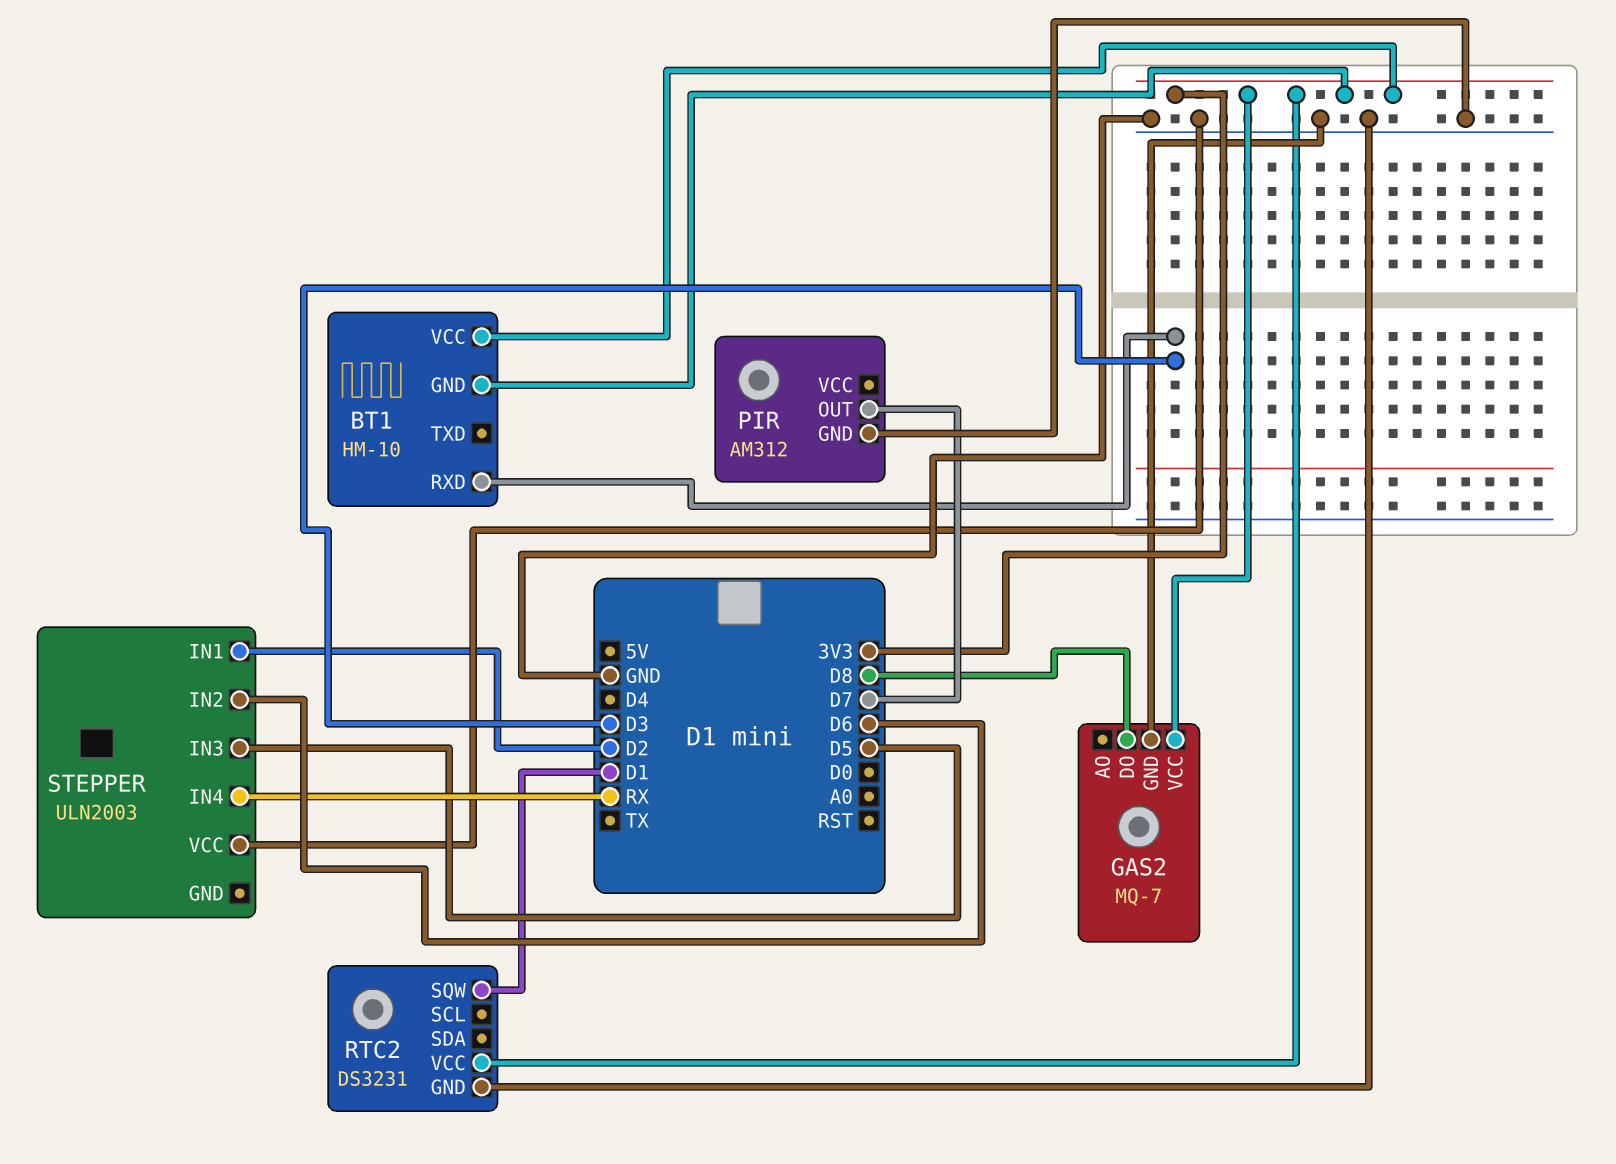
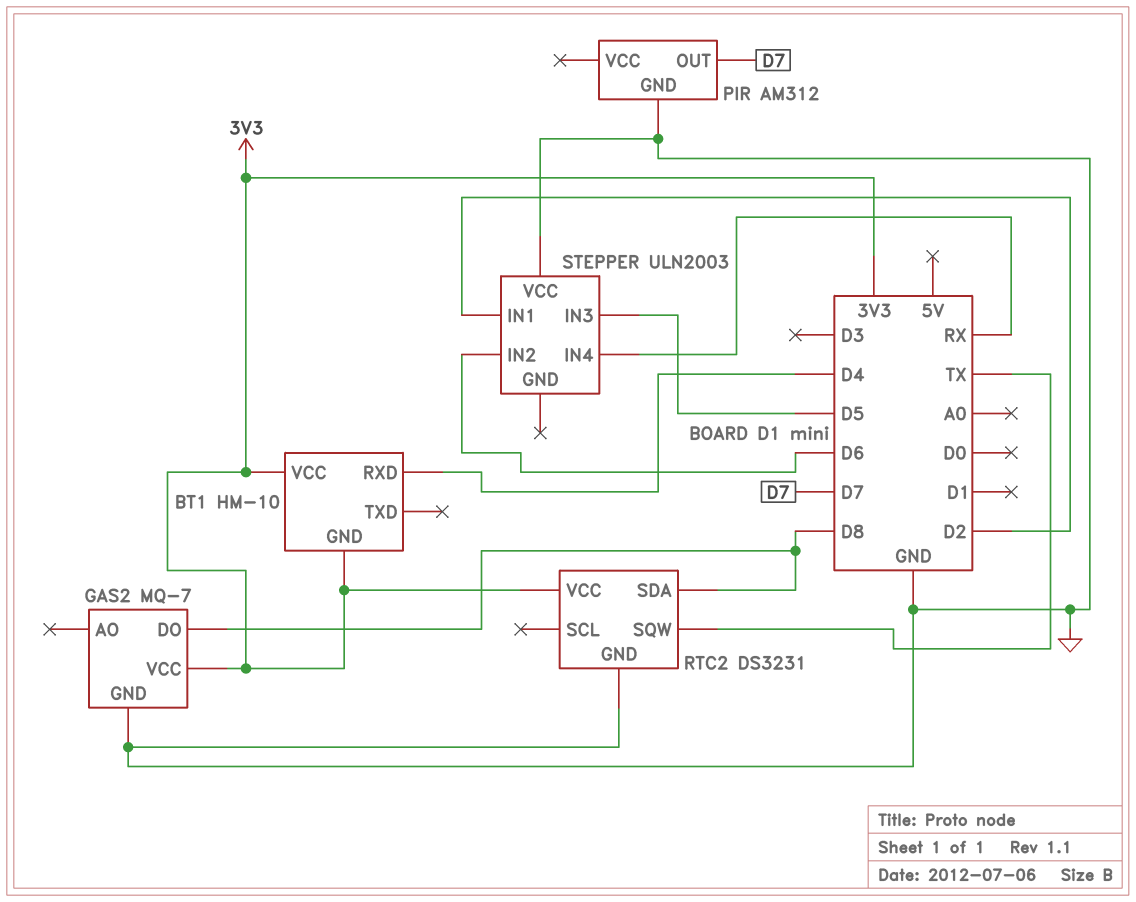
BT1 pin RXD: D3 -> D4
RTC2 pin SDA: none -> D8
RTC2 pin SQW: D1 -> TX

